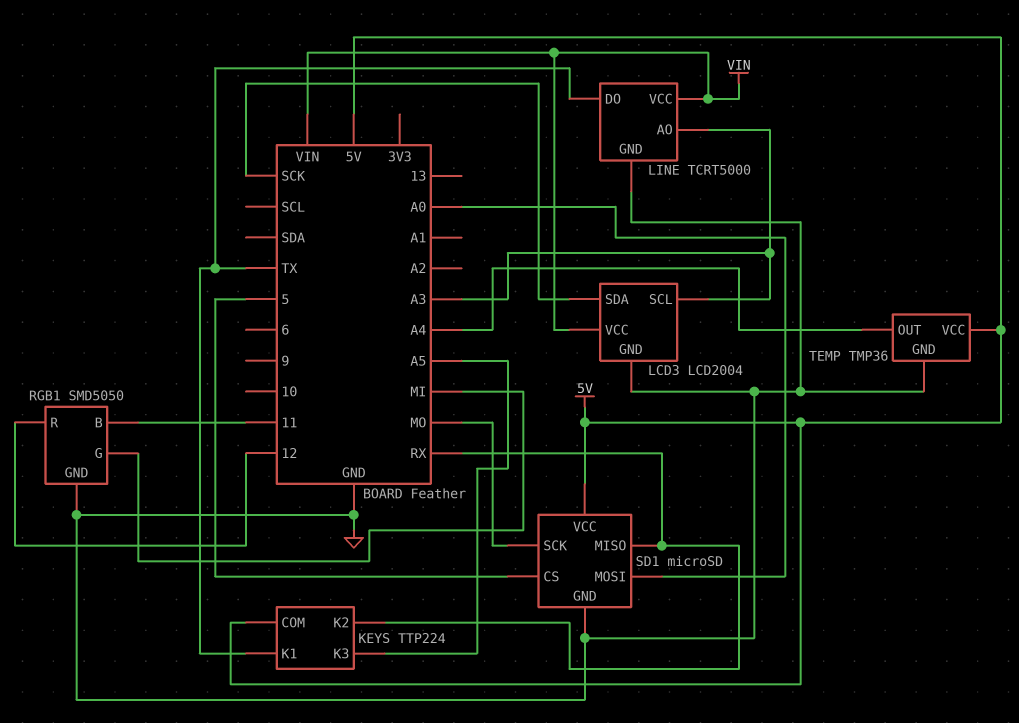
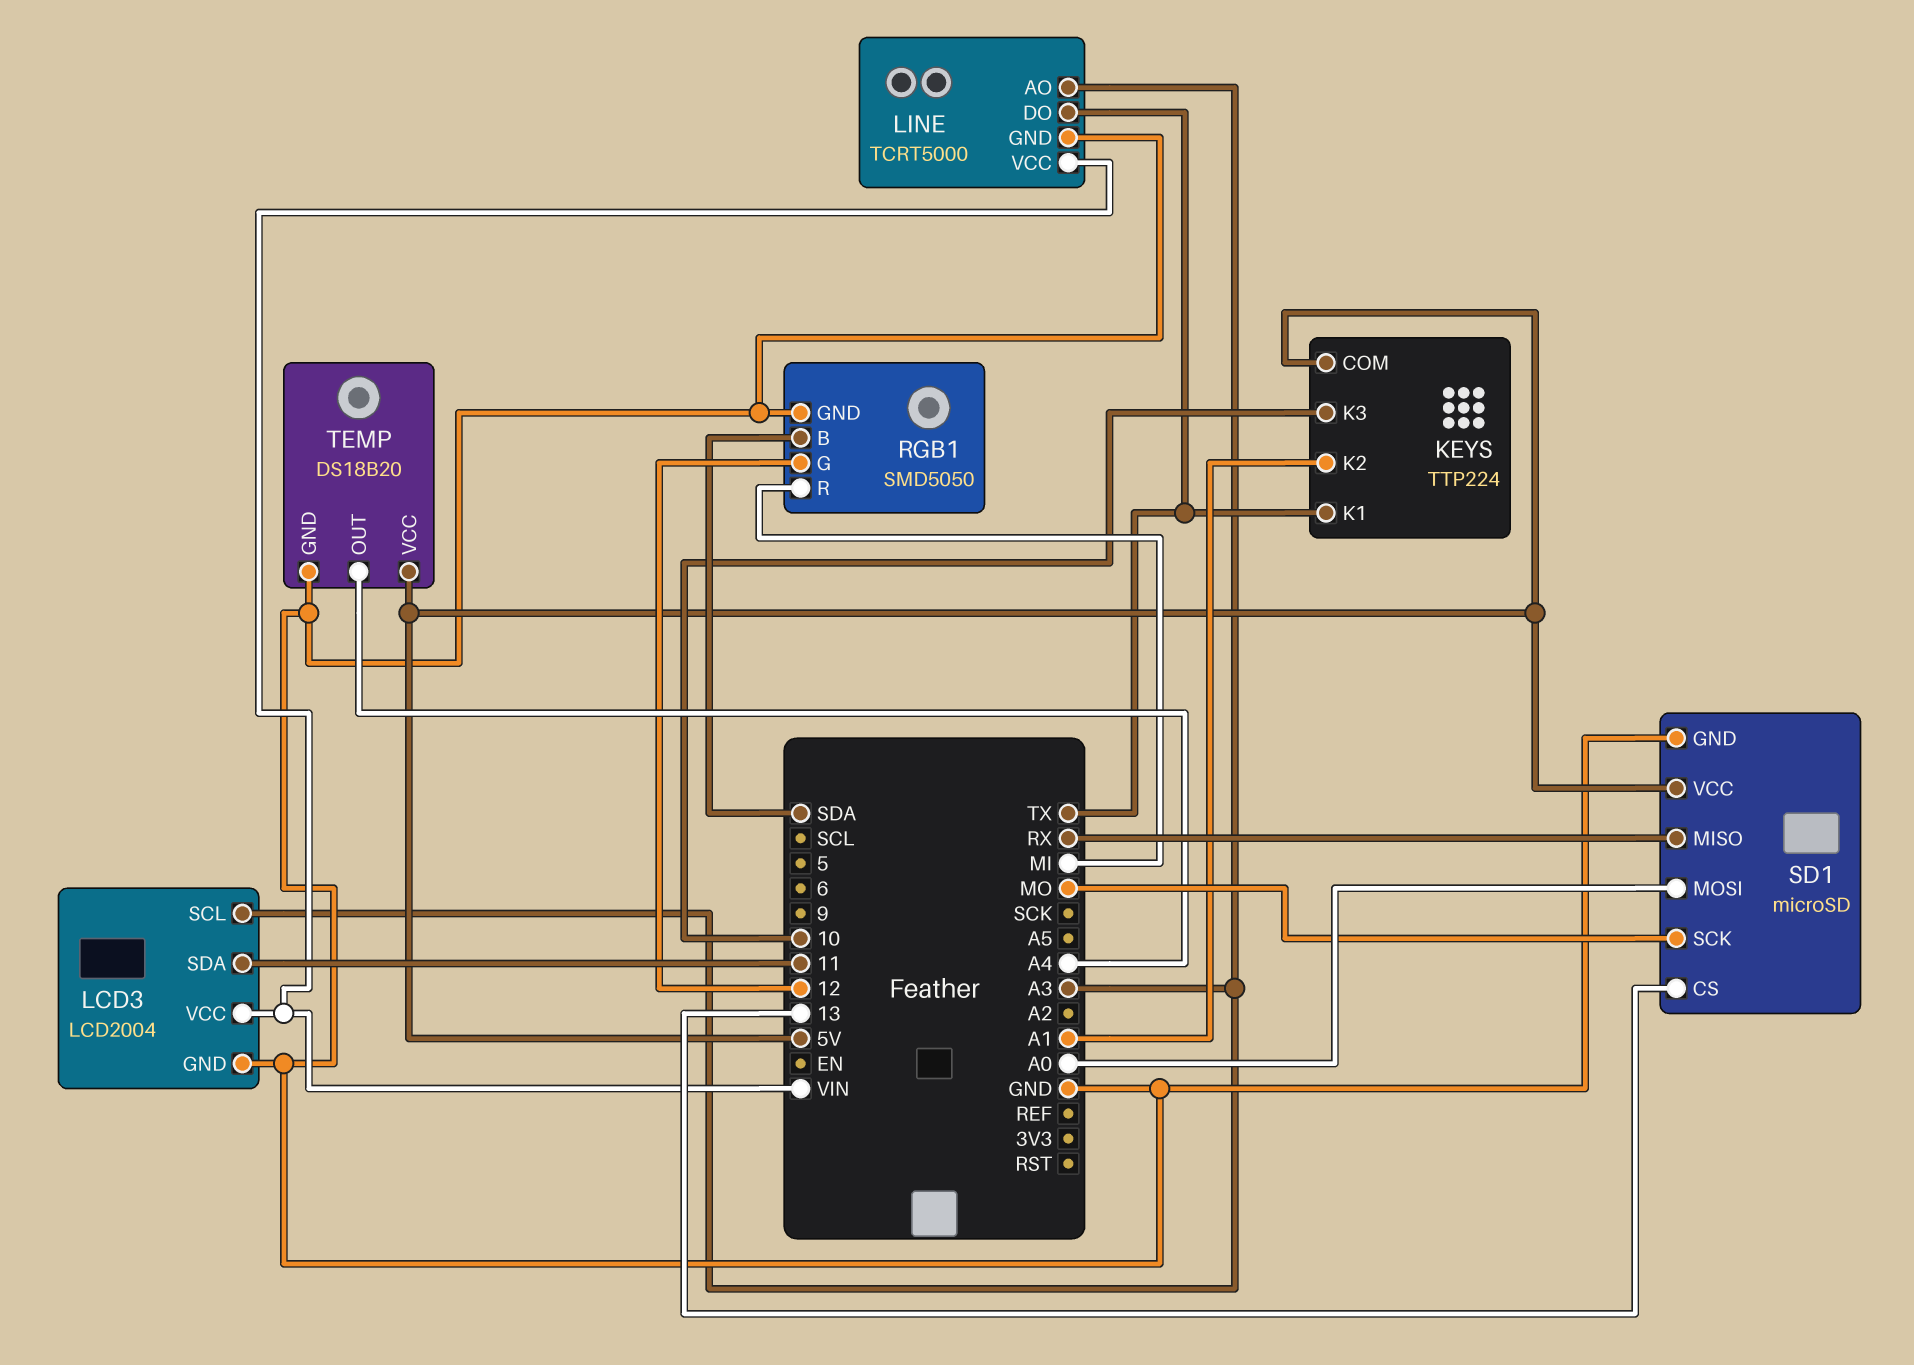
KEYS pin K2: RX -> A1
KEYS pin K3: A5 -> 10
LCD3 pin SDA: SCK -> 11
RGB1 pin B: 11 -> SDA
RGB1 pin G: MI -> 12
RGB1 pin R: 12 -> MI
SD1 pin CS: 5 -> 13
TEMP: TMP36 -> DS18B20

